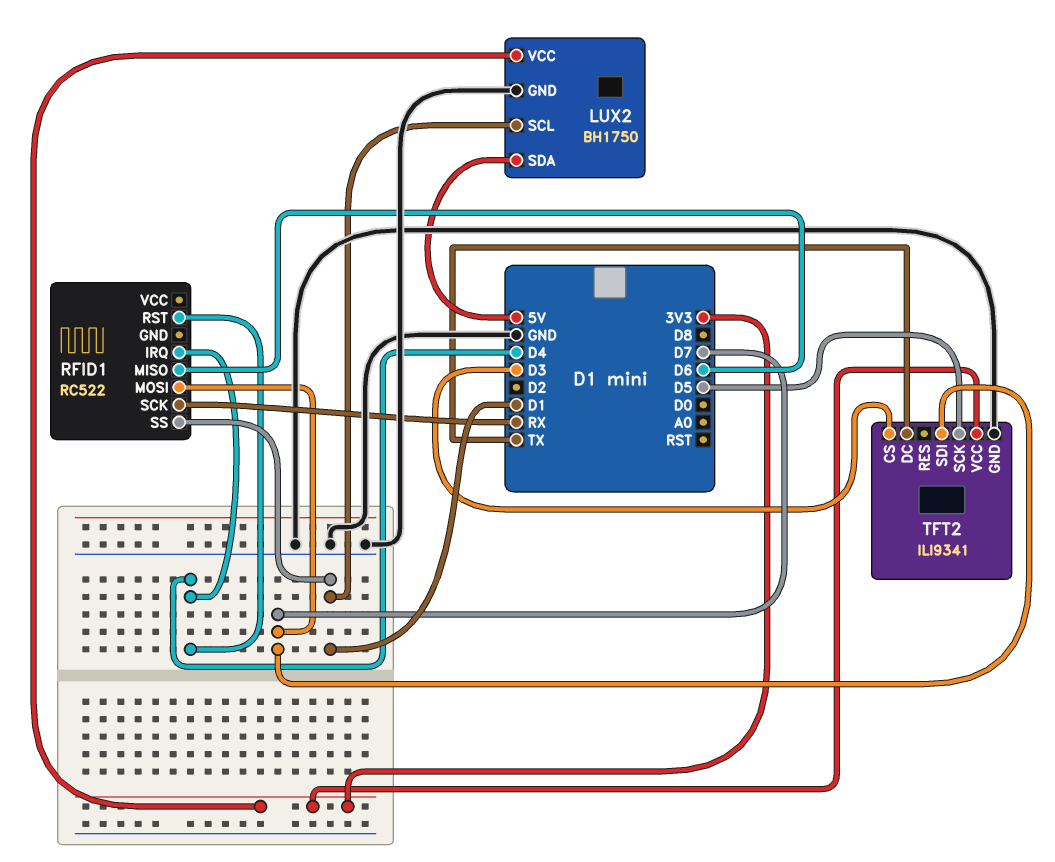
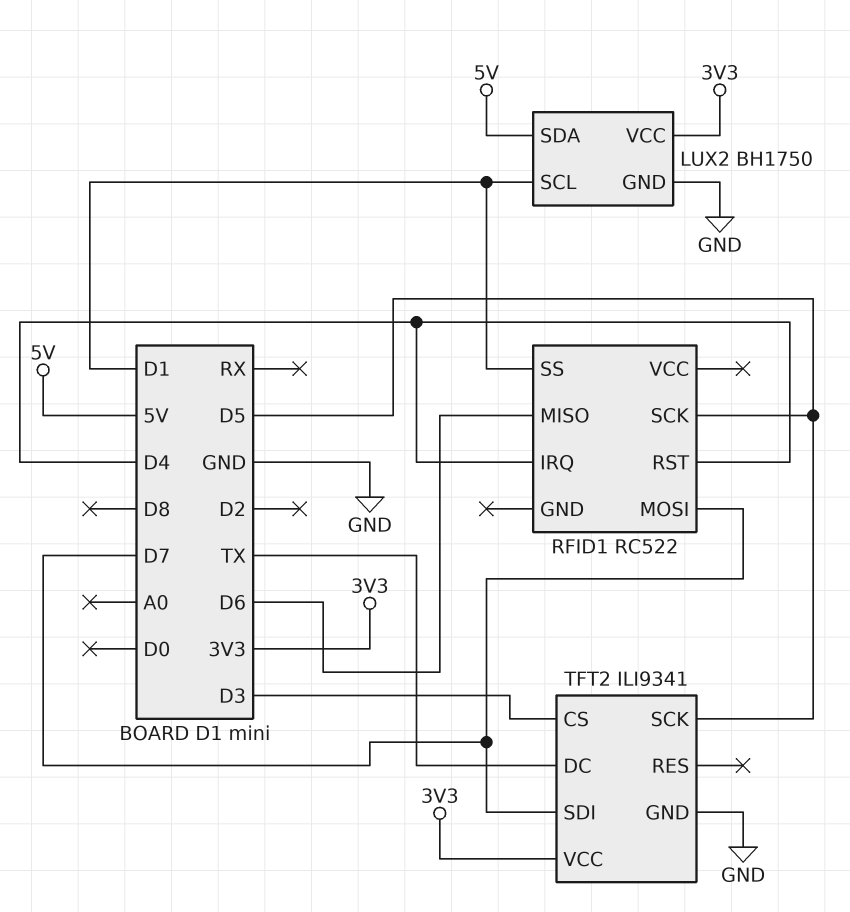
RFID1 pin SCK: RX -> D5

